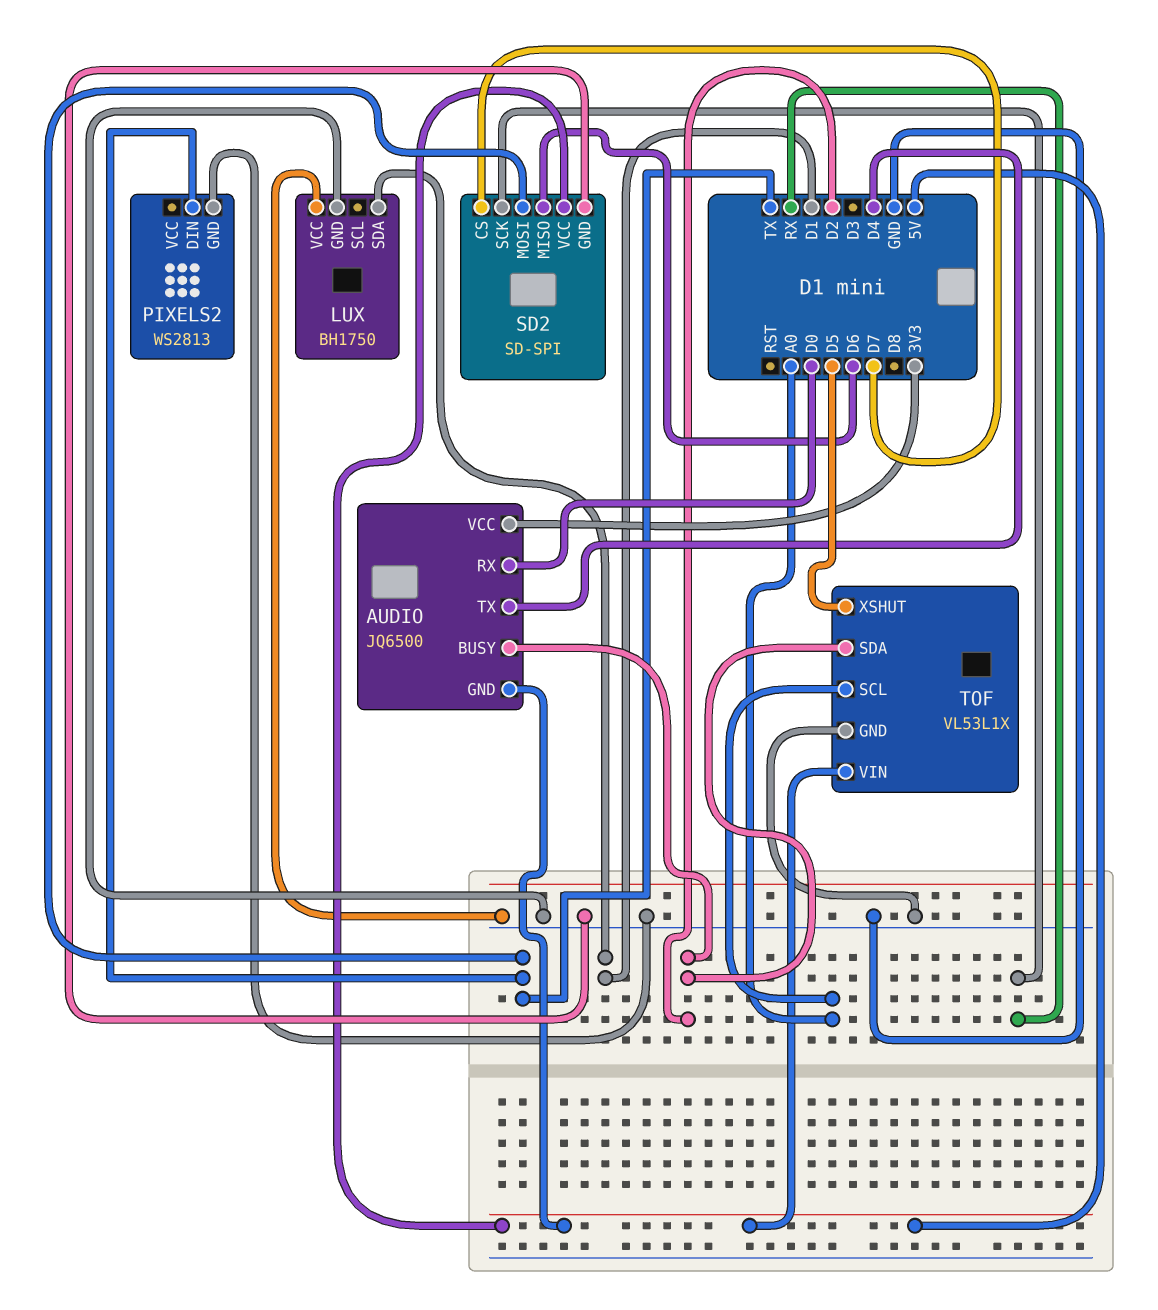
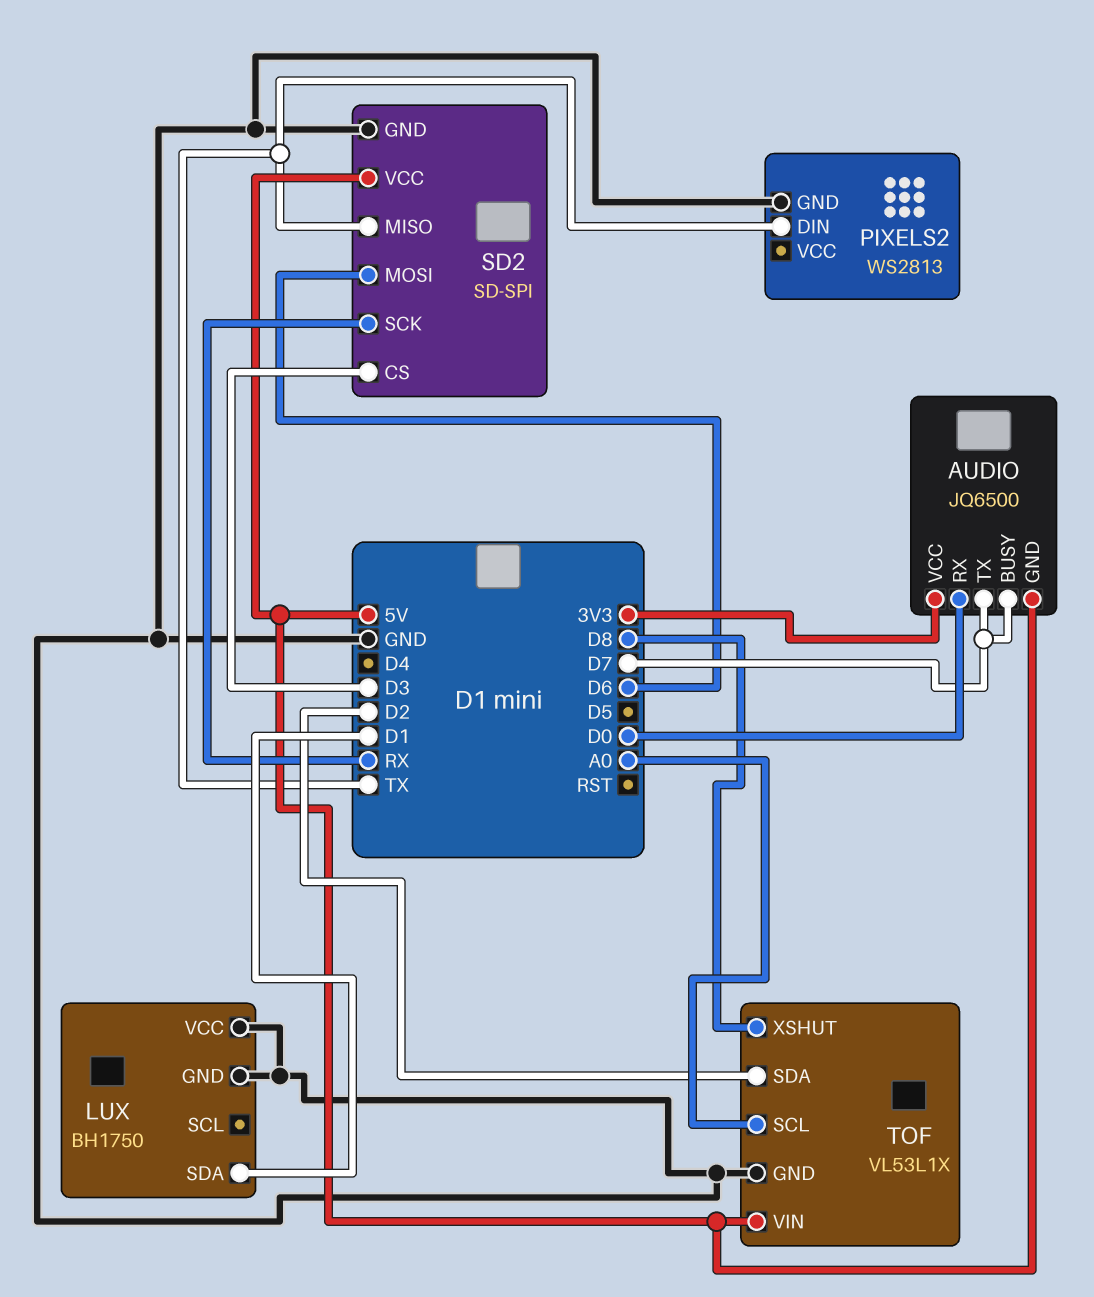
AUDIO pin BUSY: D2 -> D7
AUDIO pin TX: D4 -> D7
SD2 pin CS: D7 -> D3
SD2 pin MISO: D6 -> TX
SD2 pin MOSI: TX -> D6
TOF pin XSHUT: D5 -> D8

